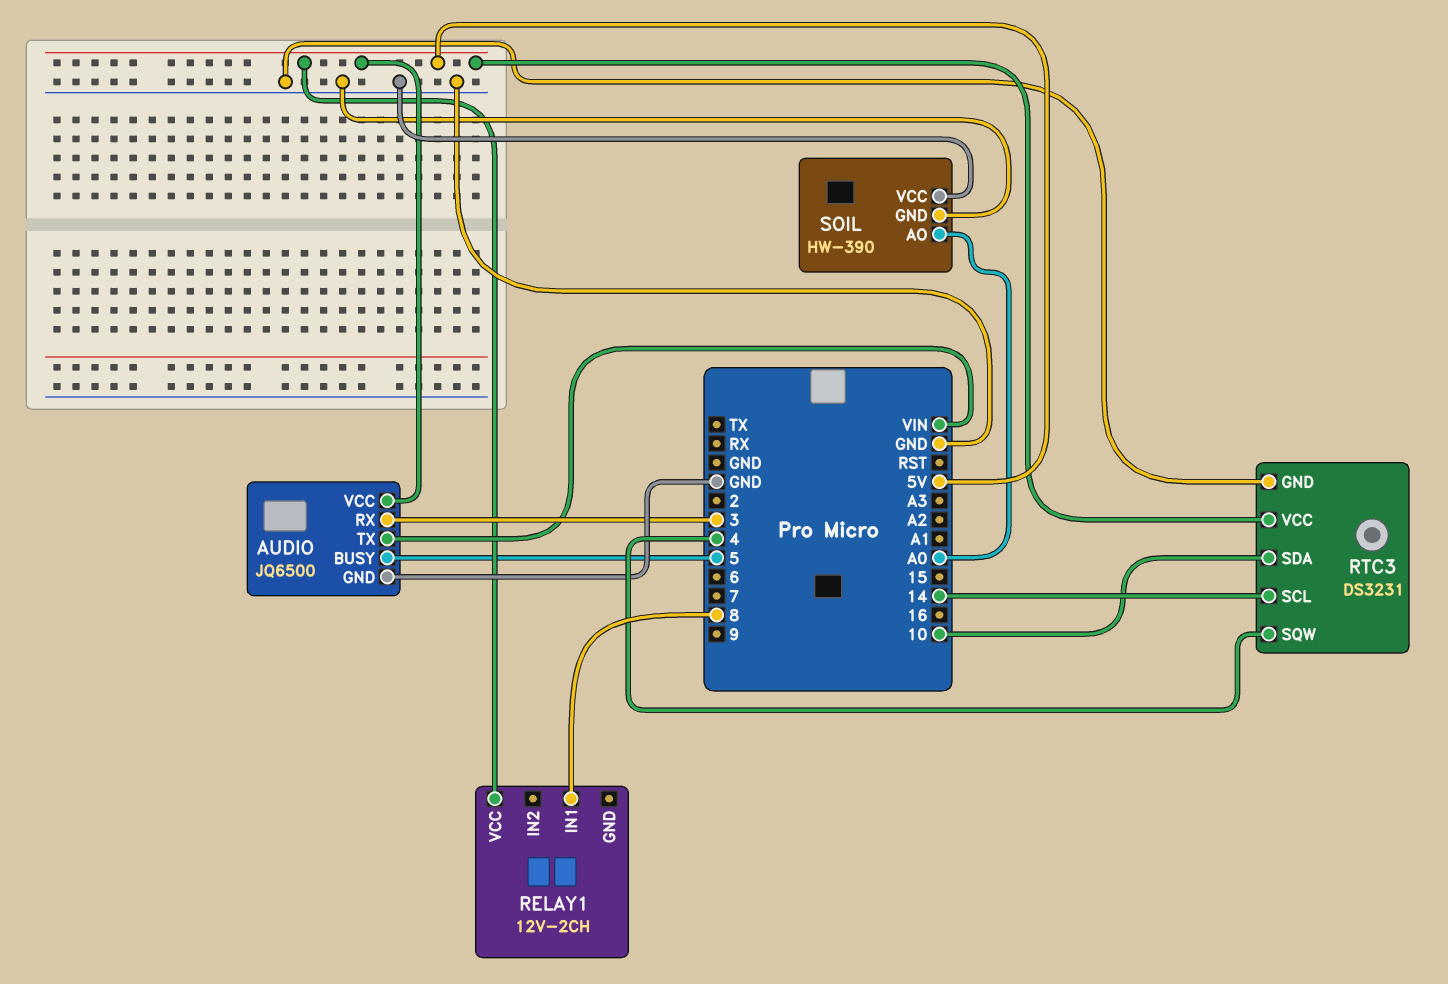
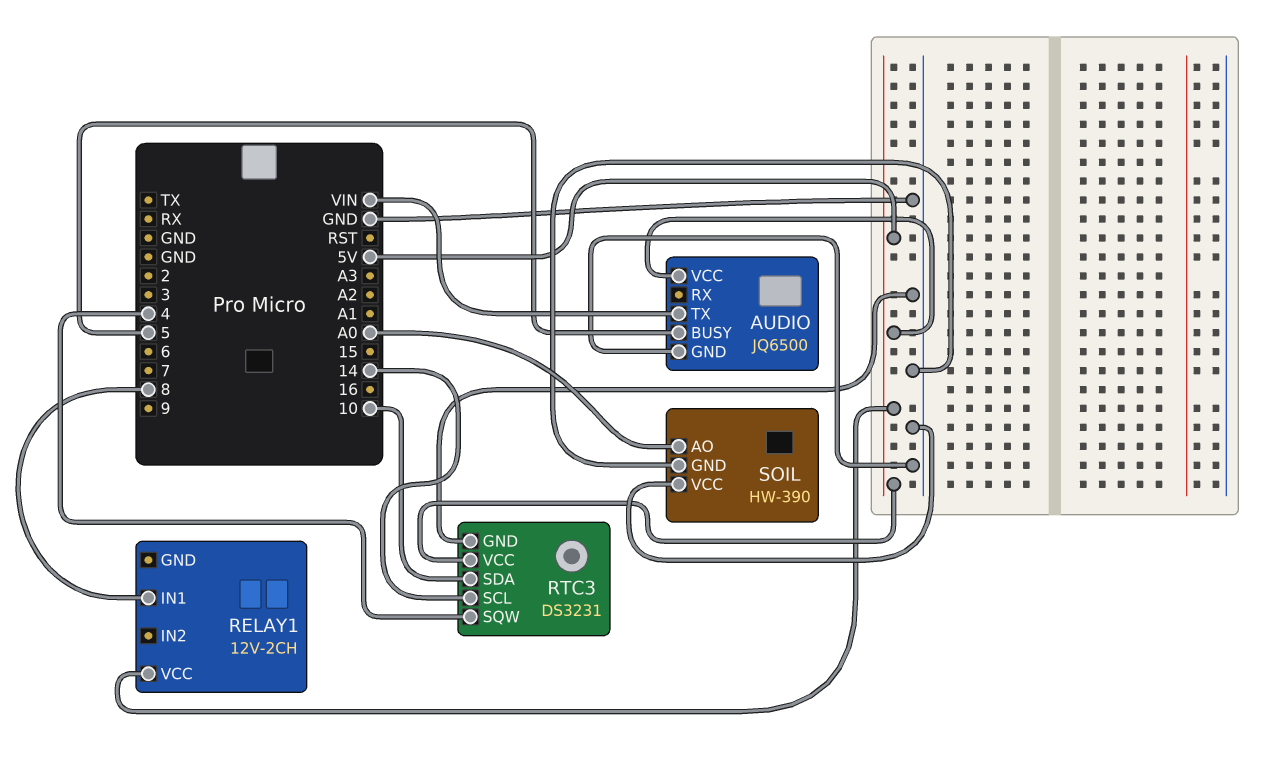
AUDIO pin RX: 3 -> none

